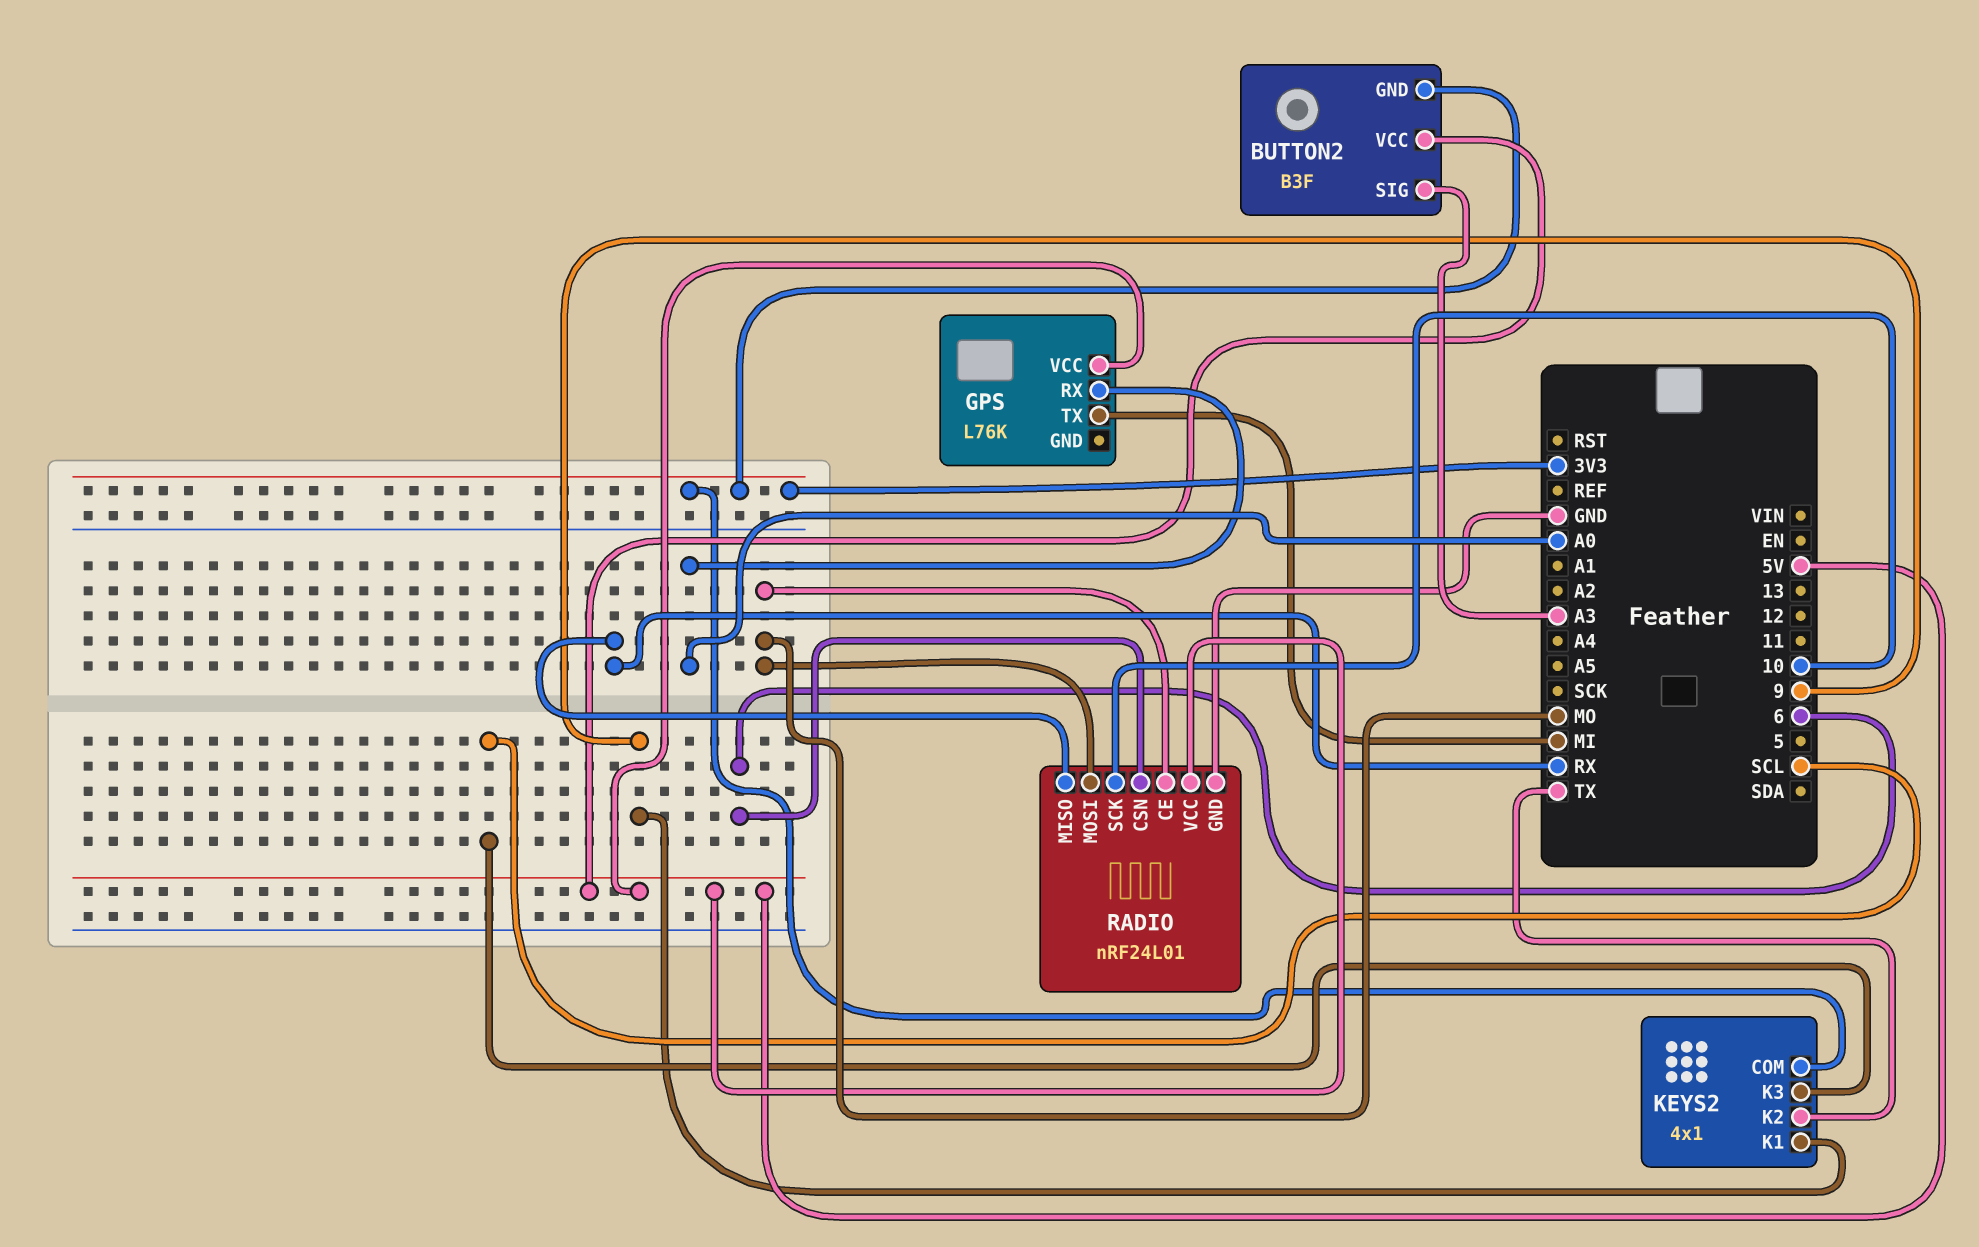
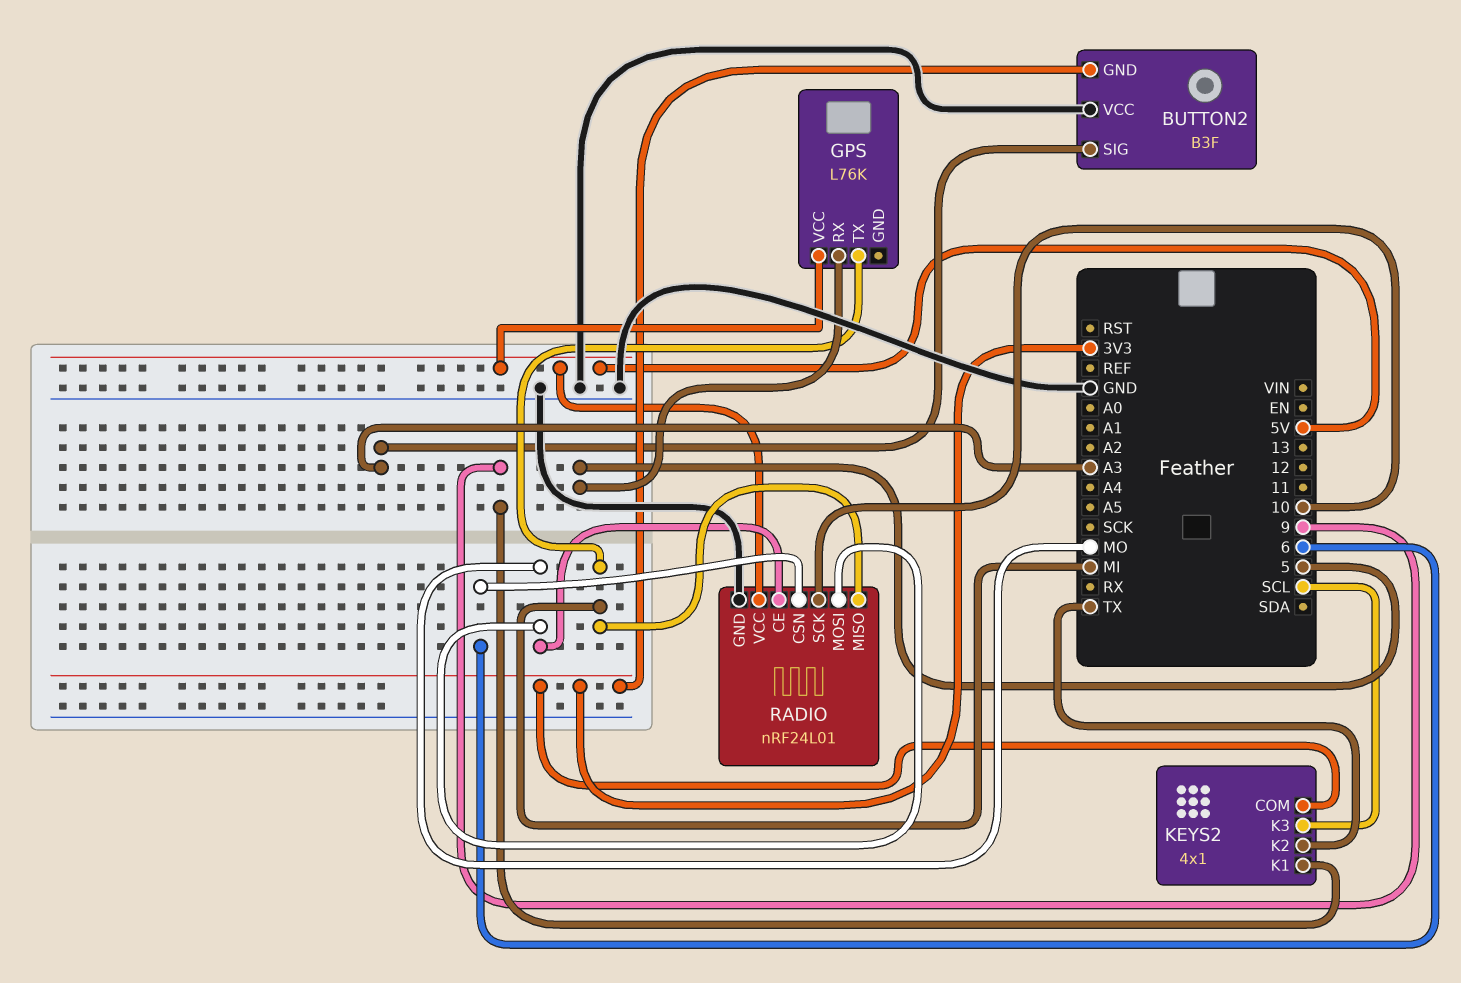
BUTTON2 pin VCC: 5V -> GND
GPS pin RX: A0 -> 5
RADIO pin MISO: RX -> MI

